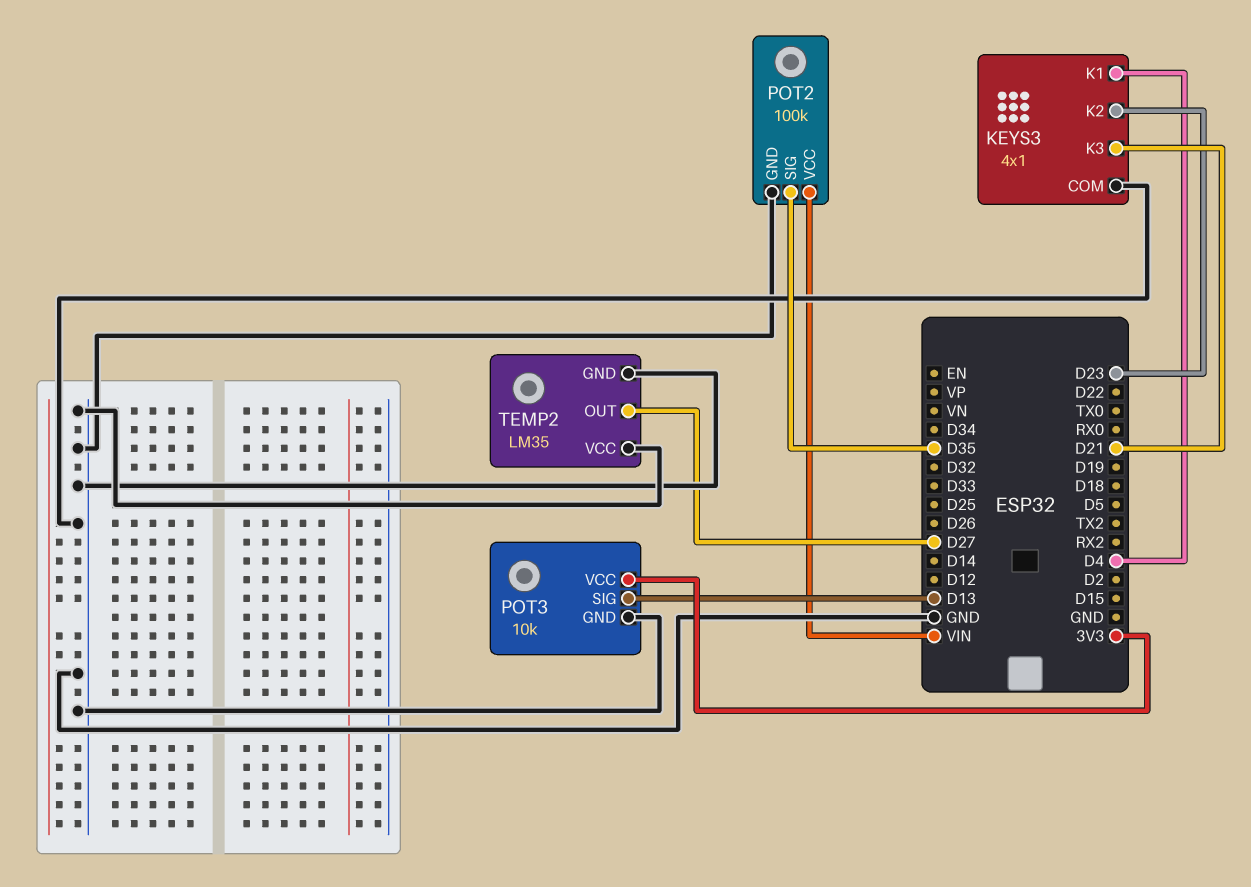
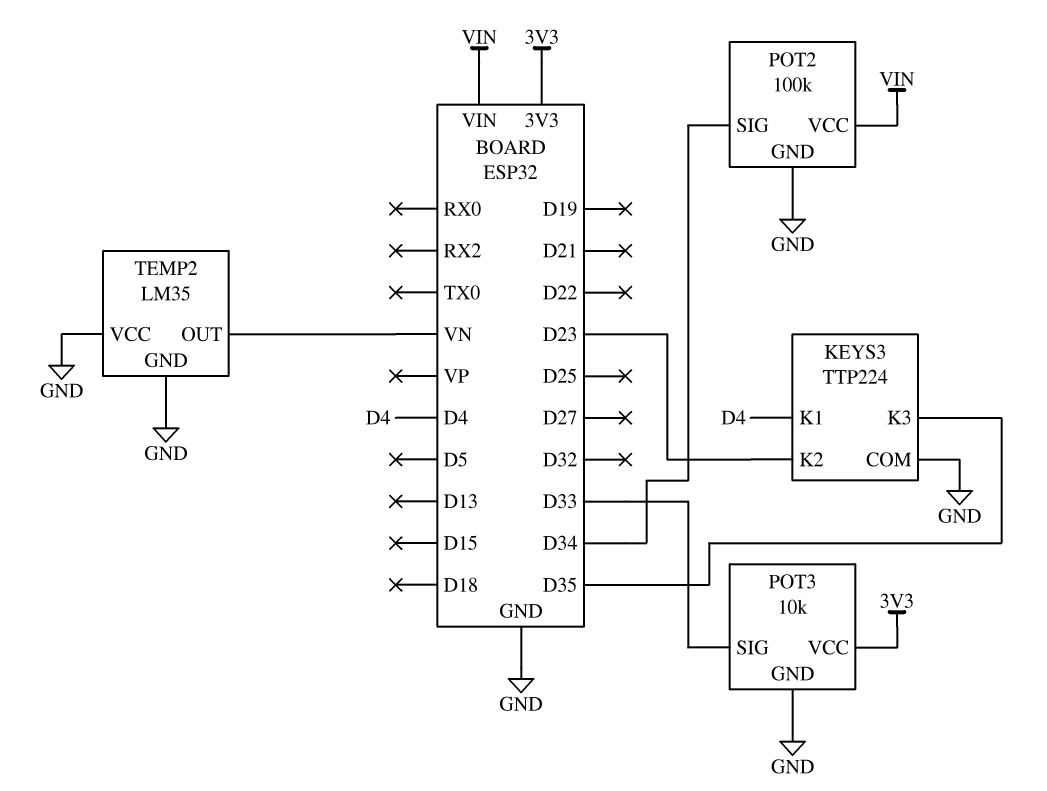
KEYS3: 4x1 -> TTP224
KEYS3 pin K3: D21 -> D35
POT2 pin SIG: D35 -> D34
POT3 pin SIG: D13 -> D33
TEMP2 pin OUT: D27 -> VN

